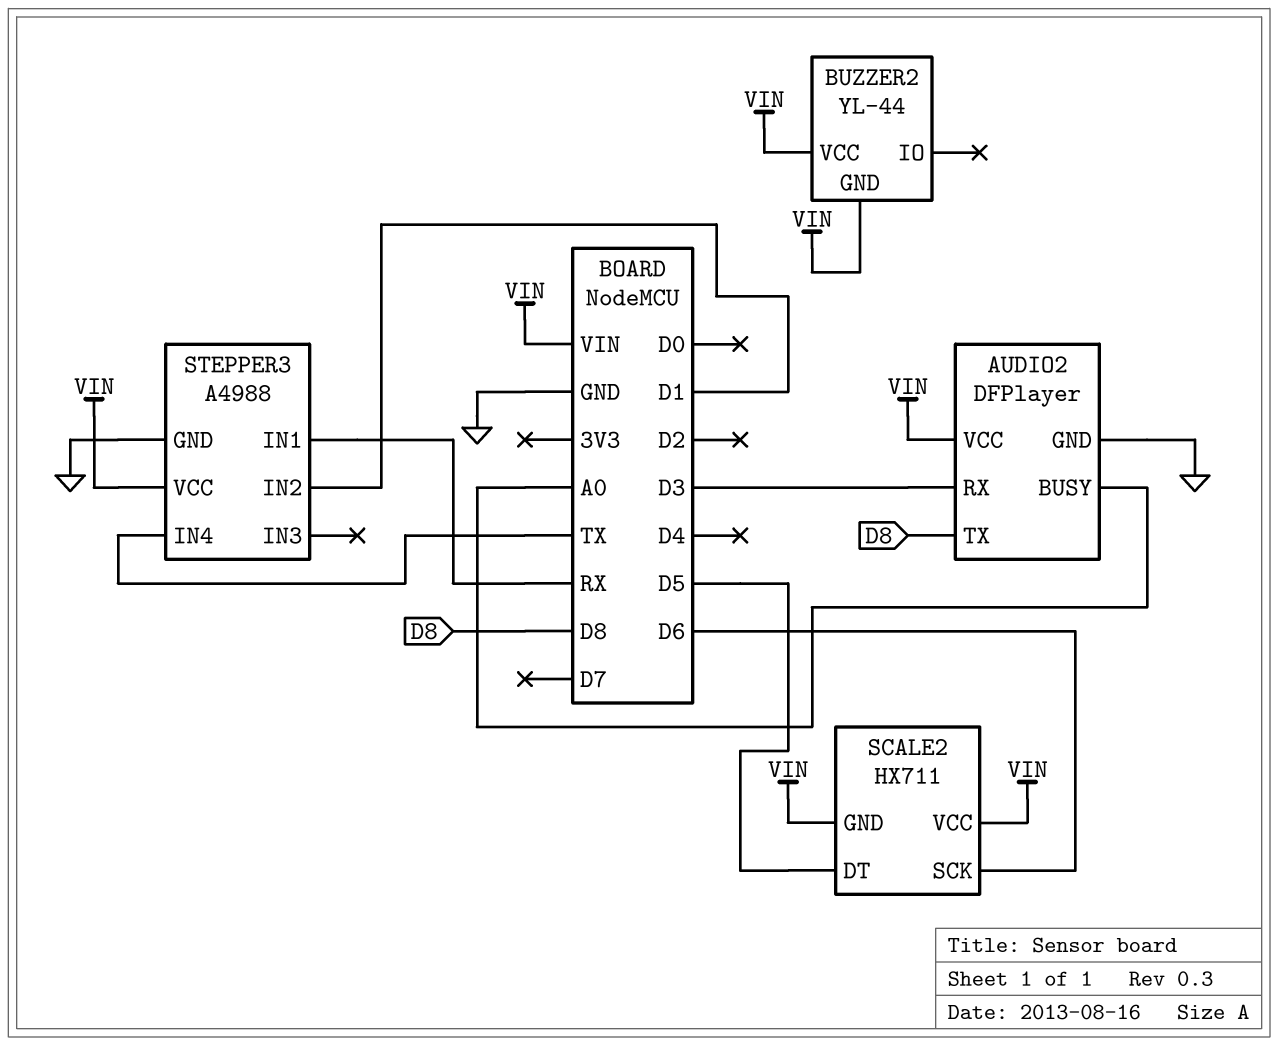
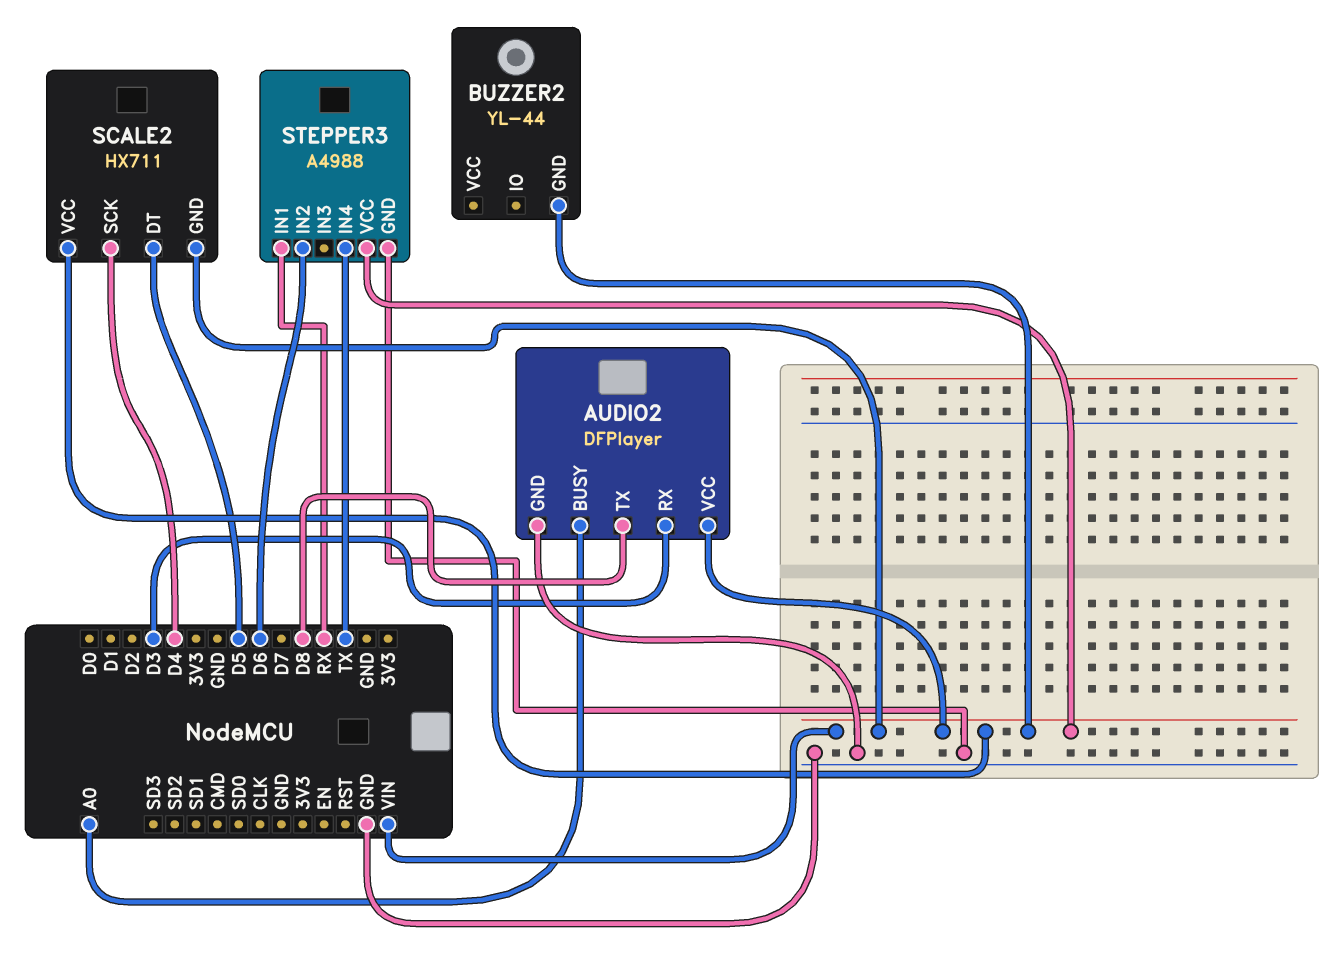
BUZZER2 pin VCC: VIN -> none
SCALE2 pin SCK: D6 -> D4
STEPPER3 pin IN2: D1 -> D6

